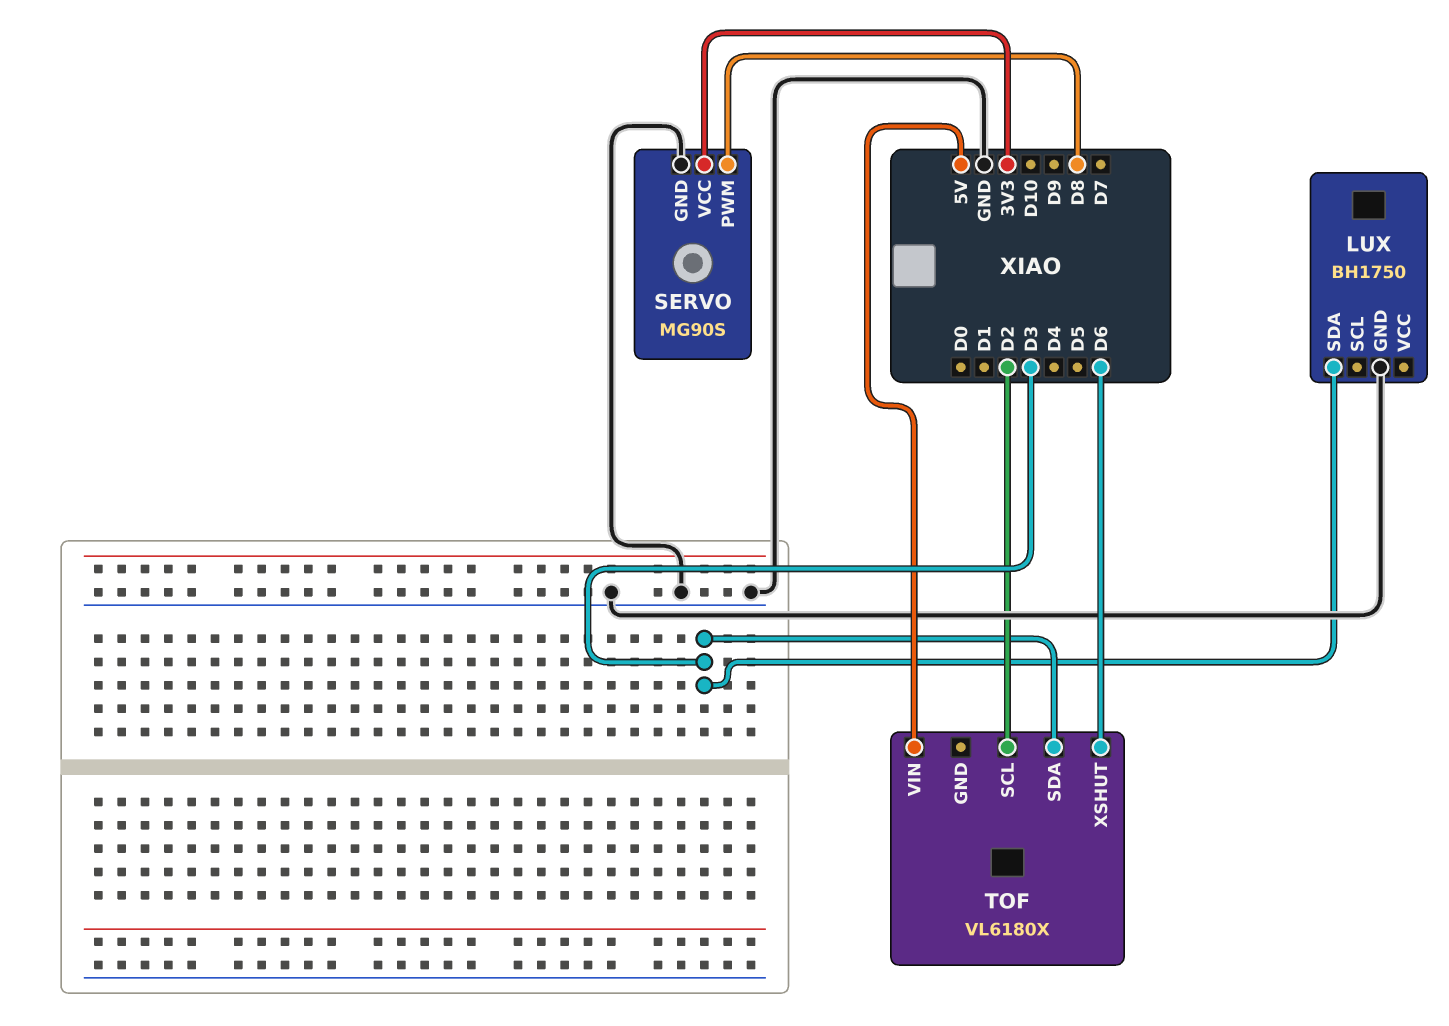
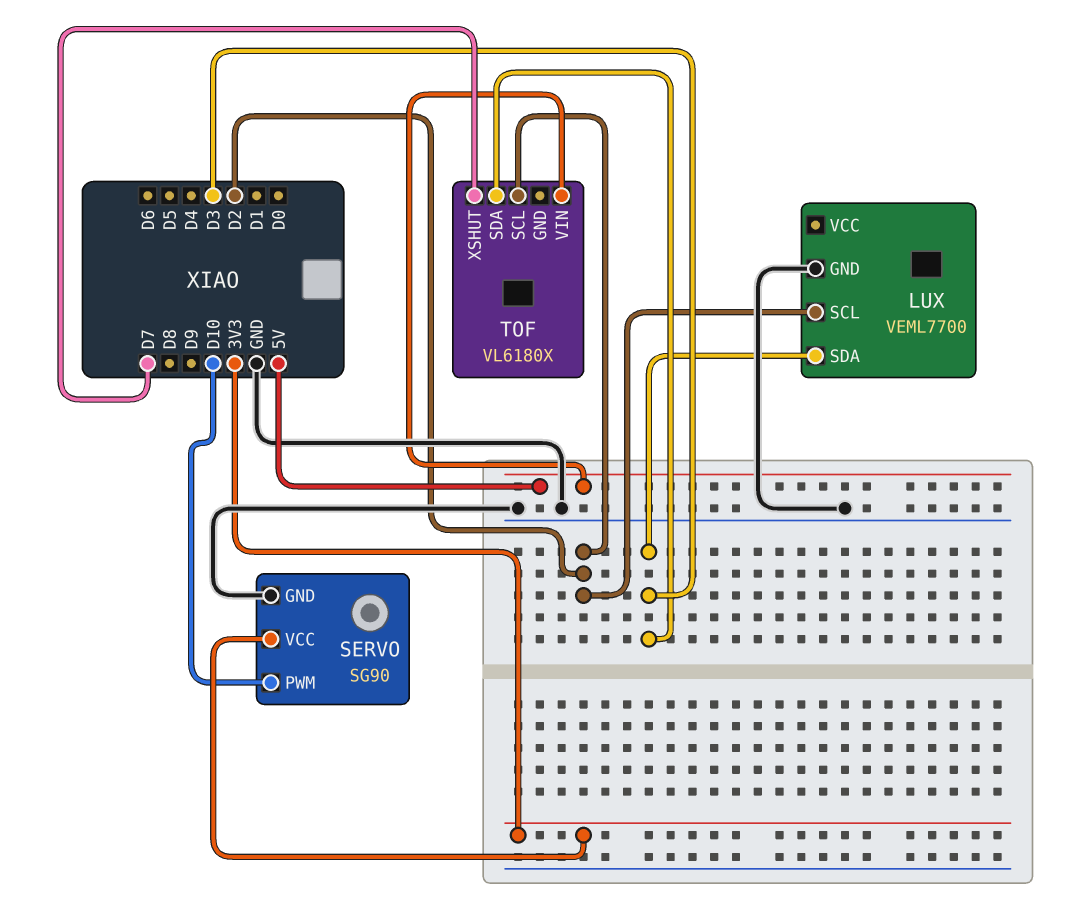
LUX: BH1750 -> VEML7700
LUX pin SCL: none -> D2
SERVO: MG90S -> SG90
SERVO pin PWM: D8 -> D10
TOF pin XSHUT: D6 -> D7

